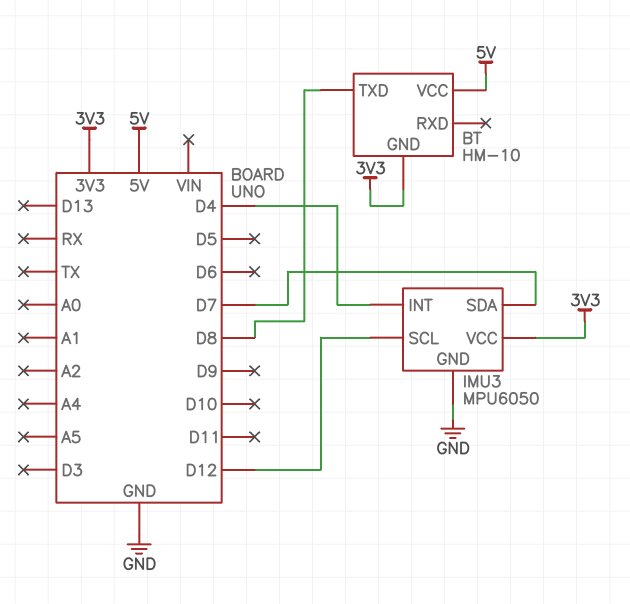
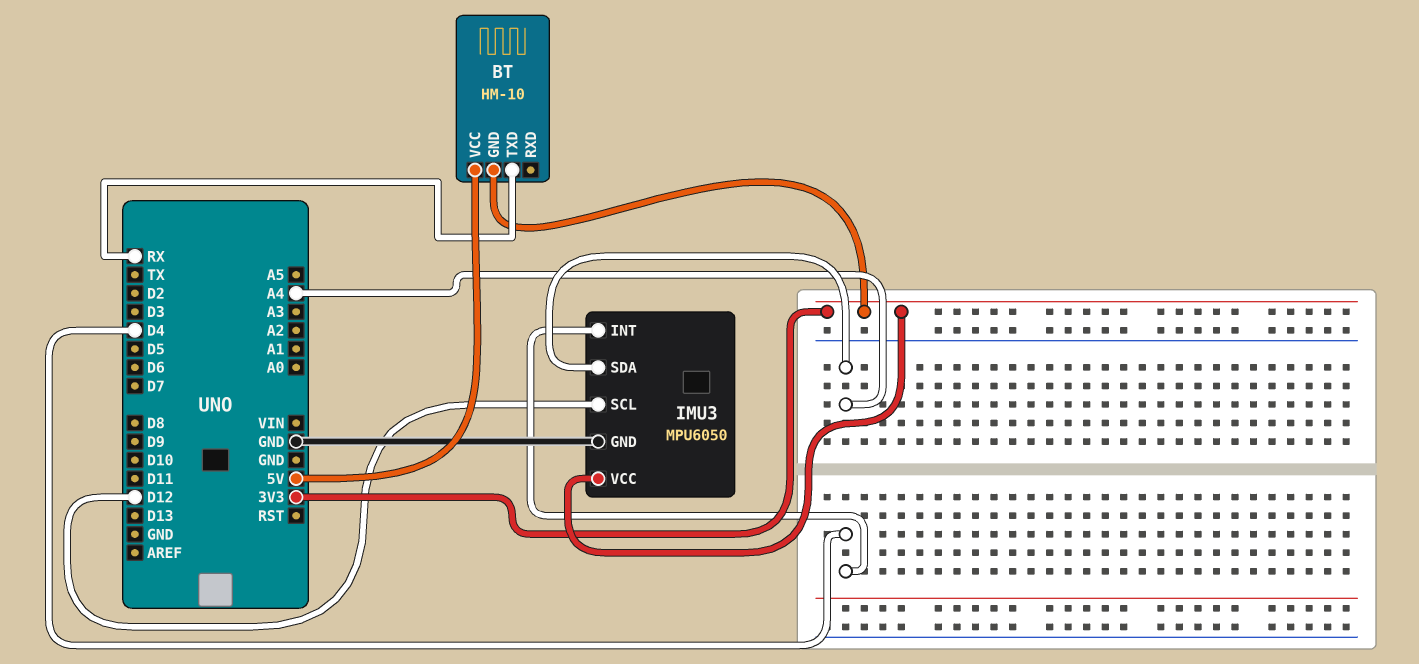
BT pin TXD: D8 -> RX
IMU3 pin SDA: D7 -> A4

